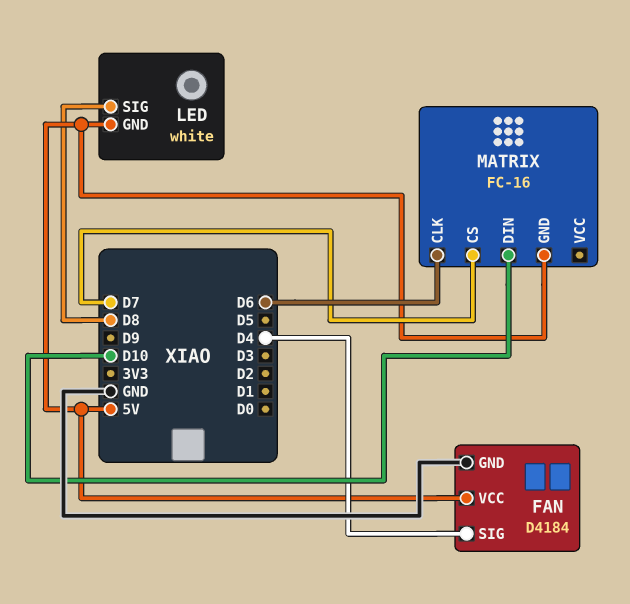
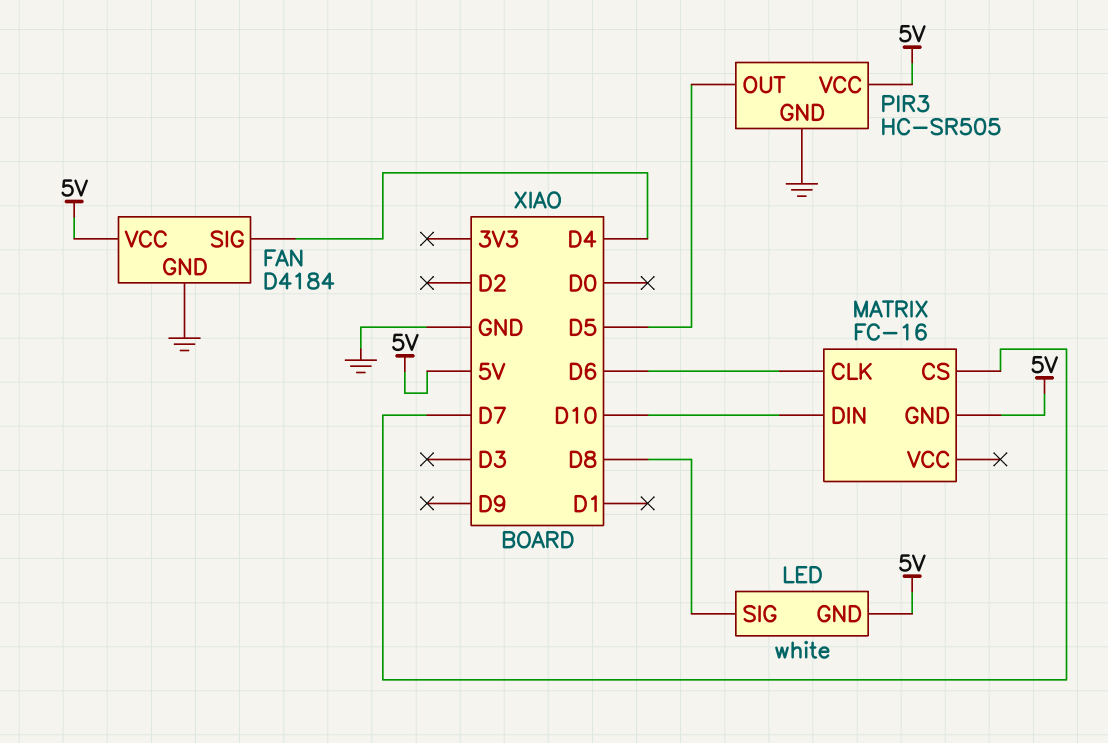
PIR3: none -> HC-SR505
PIR3 pin GND: none -> GND
PIR3 pin OUT: none -> D5
PIR3 pin VCC: none -> 5V

